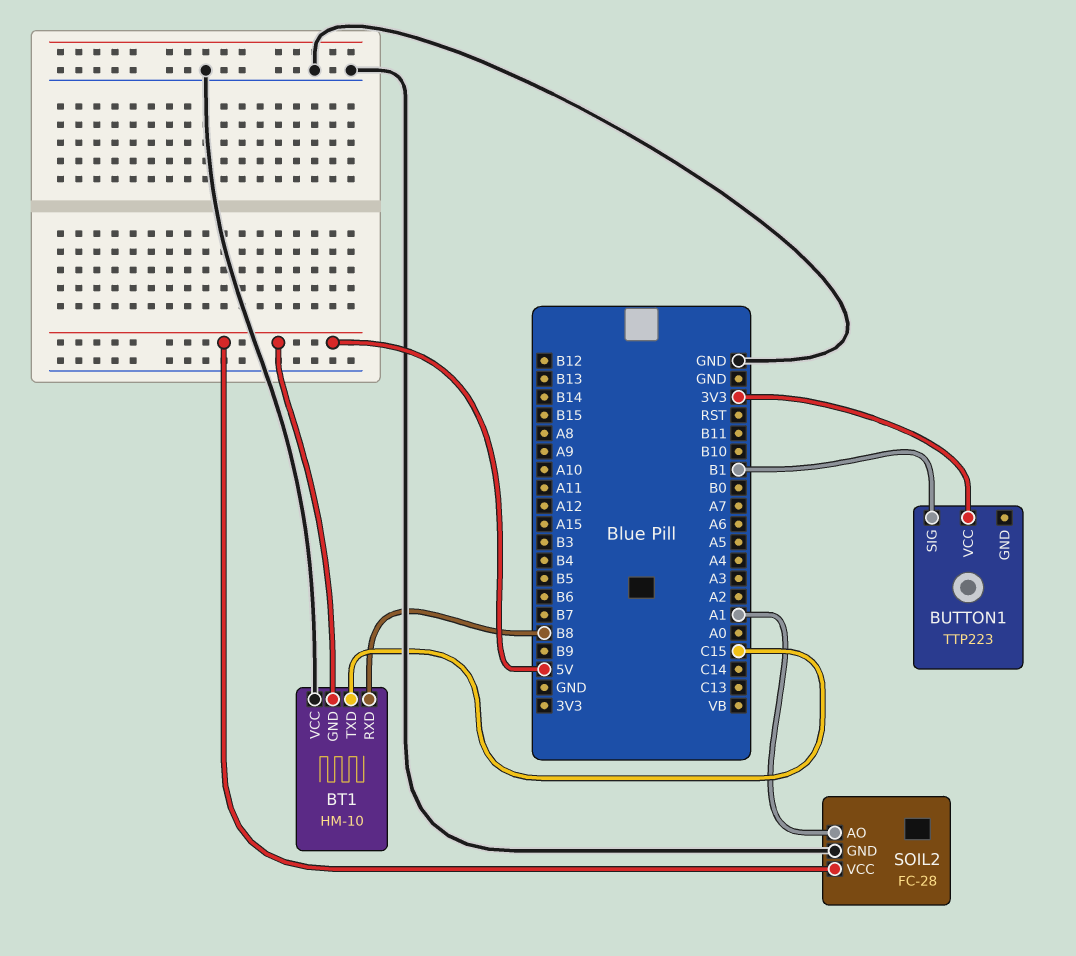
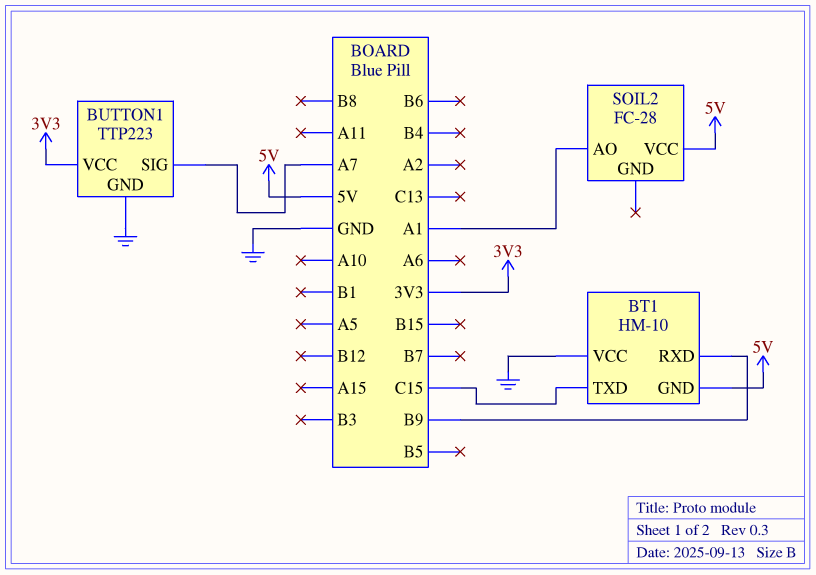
BT1 pin RXD: B8 -> B9
BUTTON1 pin GND: none -> GND
BUTTON1 pin SIG: B1 -> A7
SOIL2 pin GND: GND -> none

